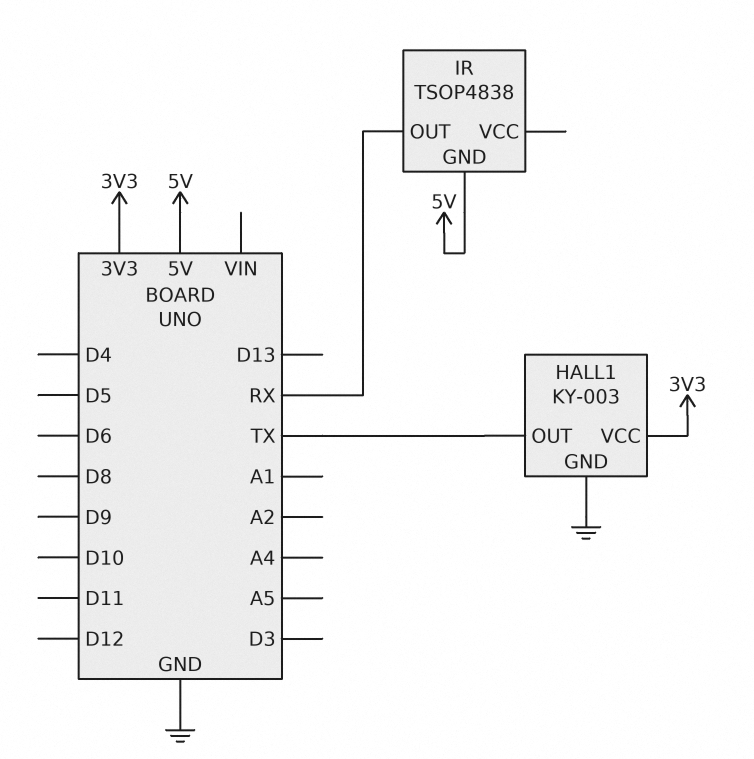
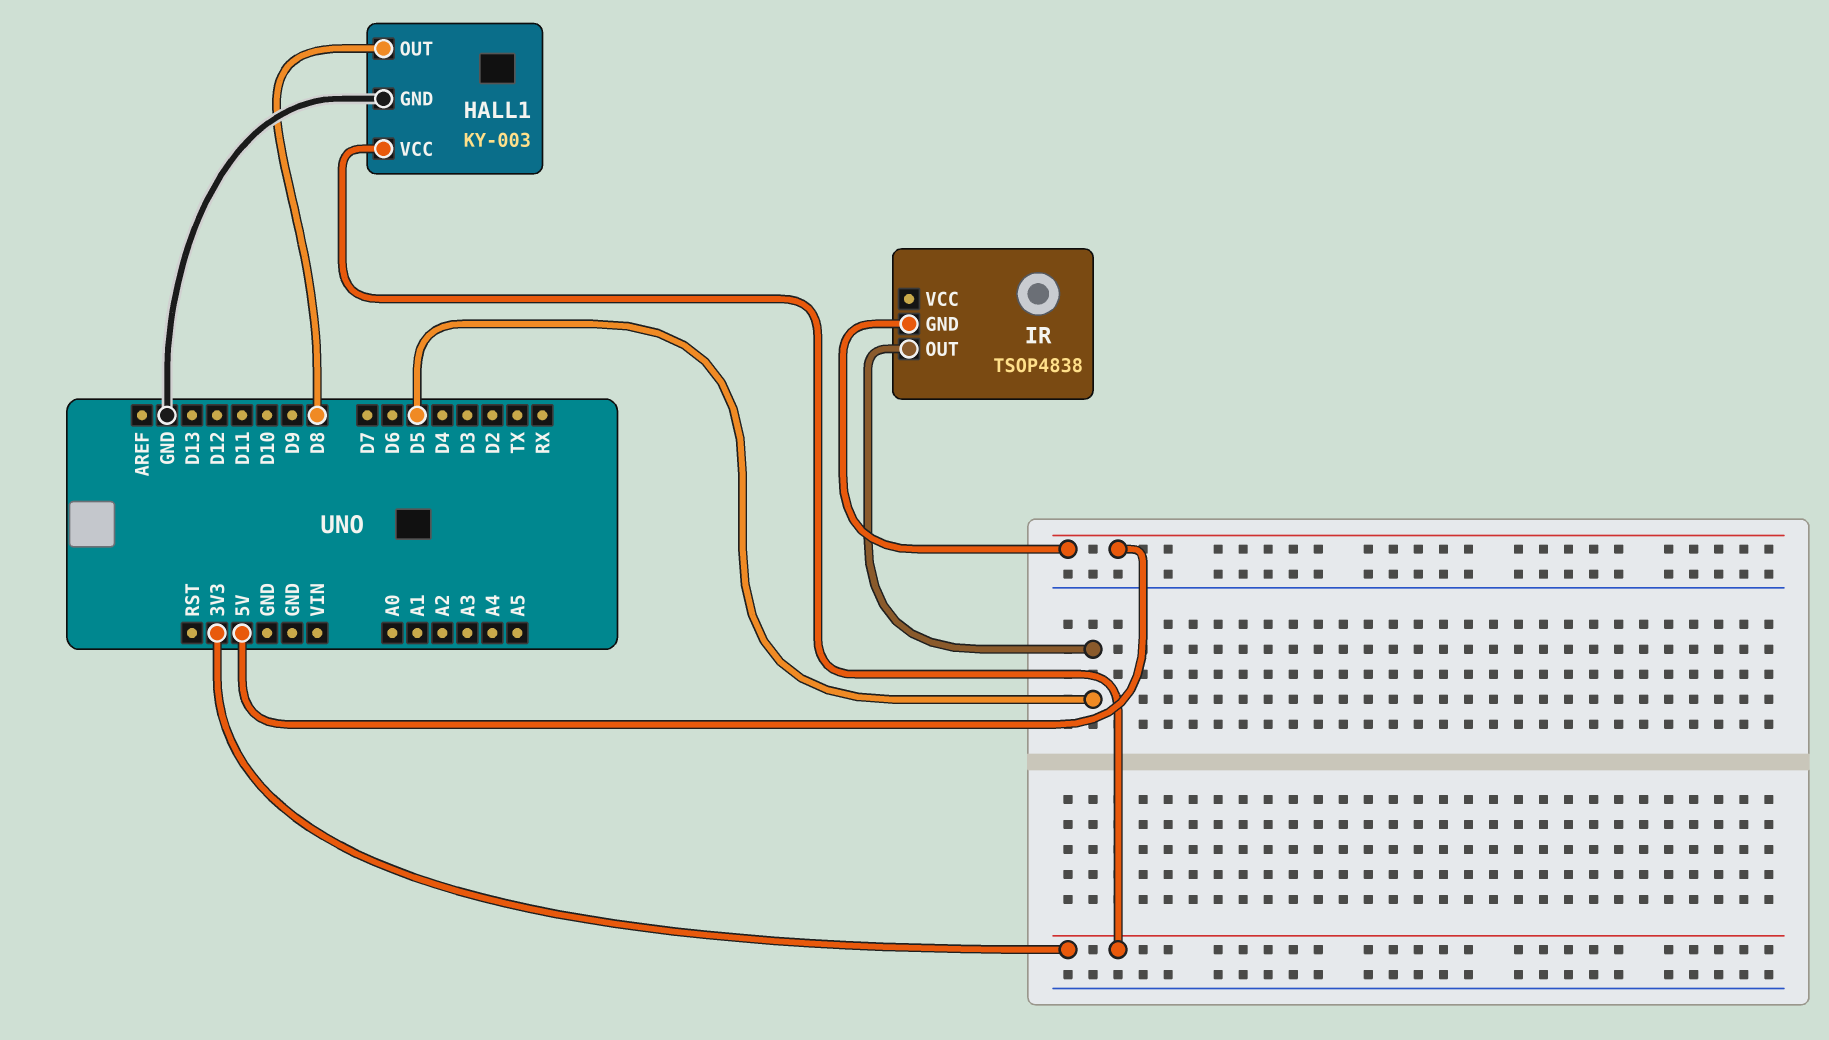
HALL1 pin OUT: TX -> D8
IR pin OUT: RX -> D5

